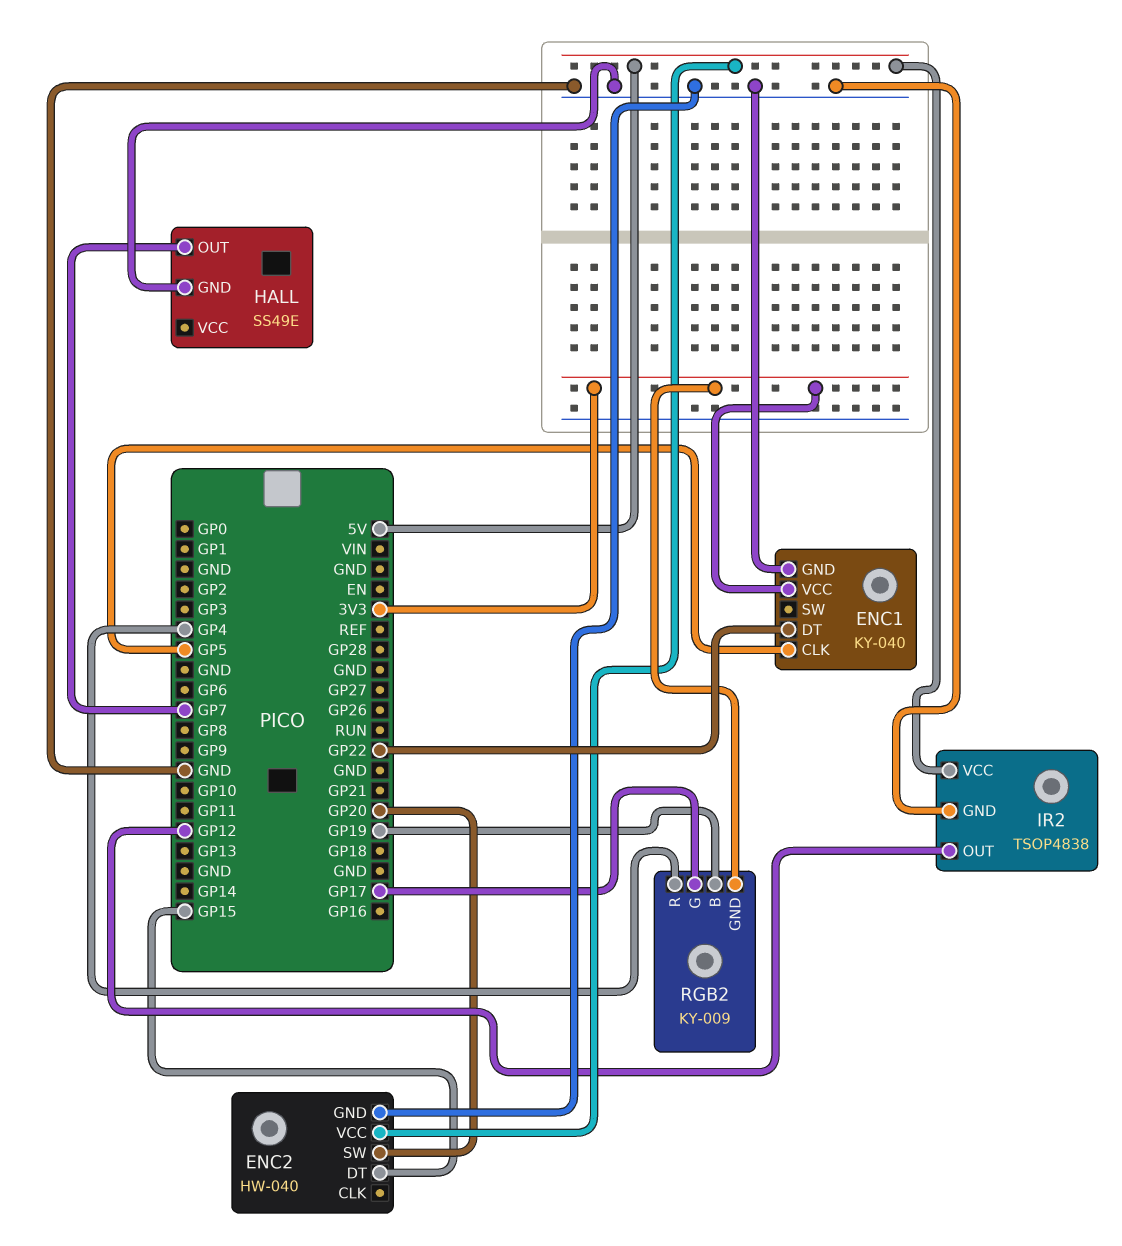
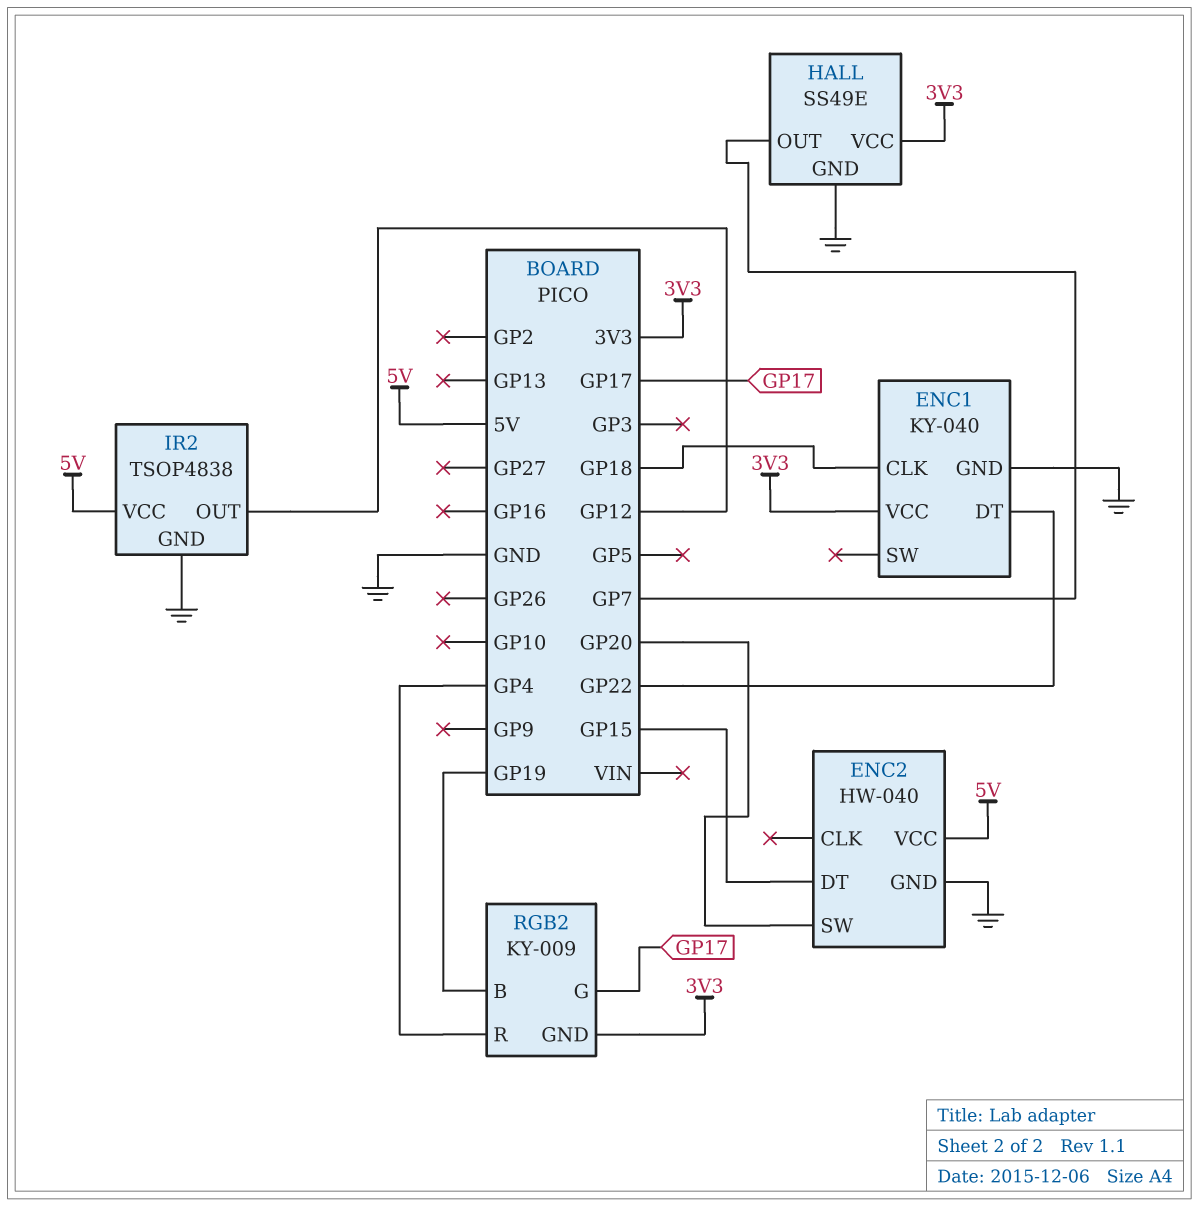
ENC1 pin CLK: GP5 -> GP18
HALL pin VCC: none -> 3V3

